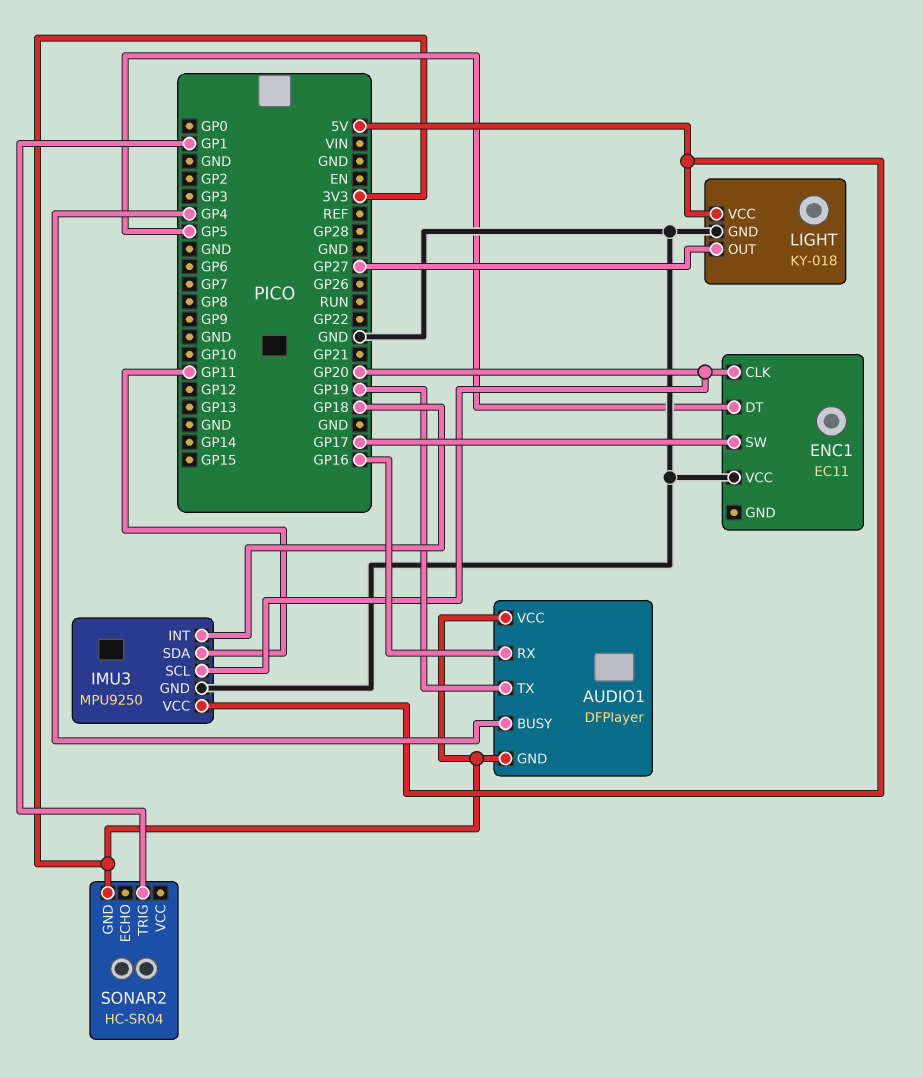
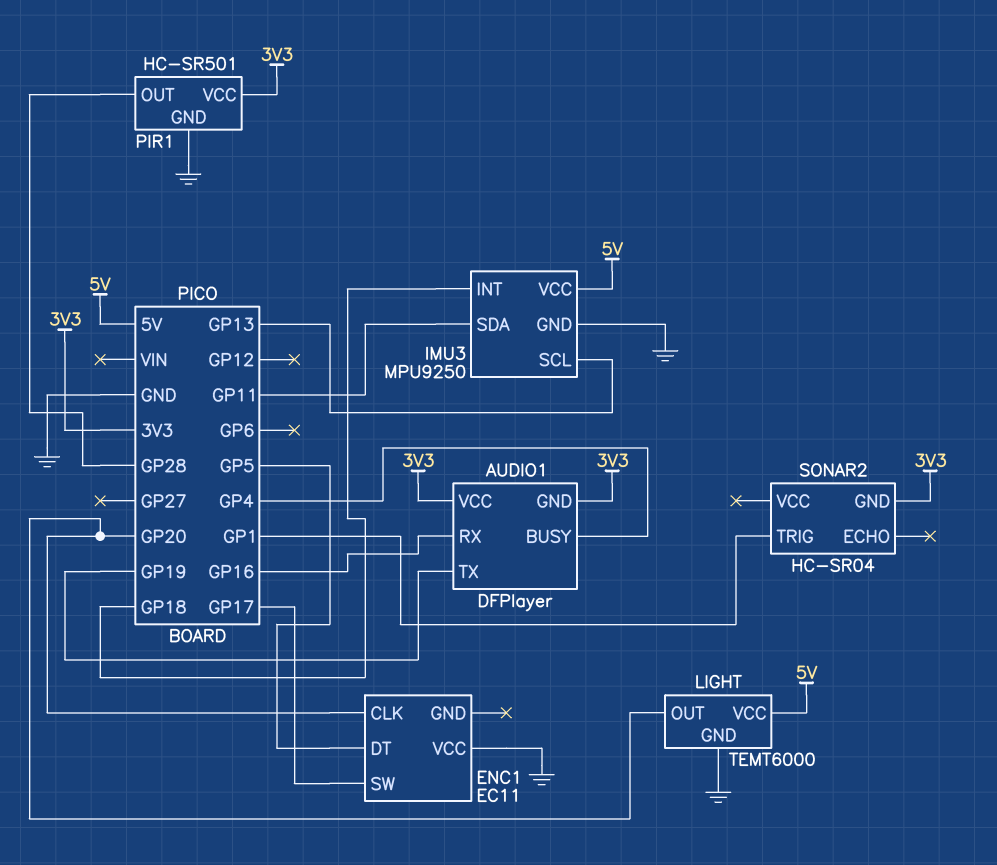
IMU3 pin SCL: GP20 -> GP13
LIGHT: KY-018 -> TEMT6000
LIGHT pin OUT: GP27 -> GP20
PIR1: none -> HC-SR501
PIR1 pin GND: none -> GND
PIR1 pin OUT: none -> GP28
PIR1 pin VCC: none -> 3V3

